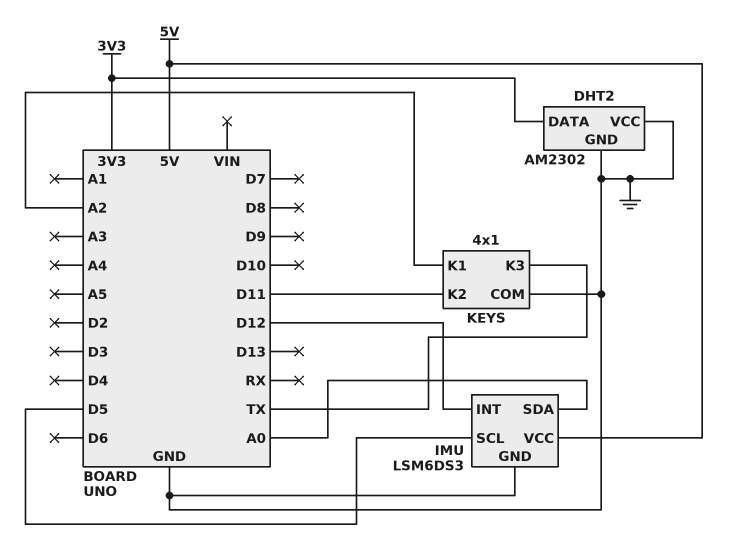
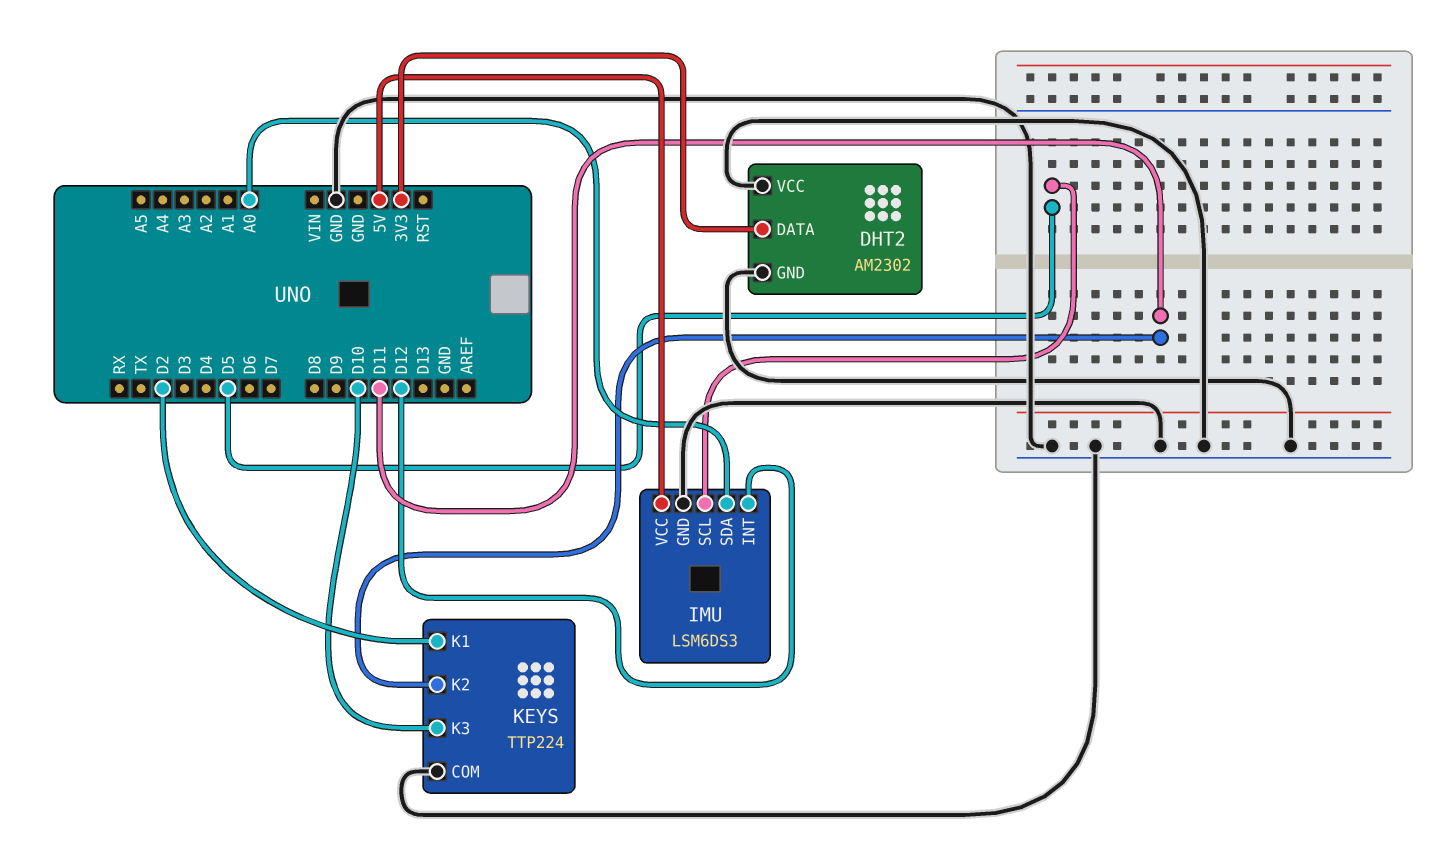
KEYS: 4x1 -> TTP224
KEYS pin K1: A2 -> D2
KEYS pin K3: TX -> D10

